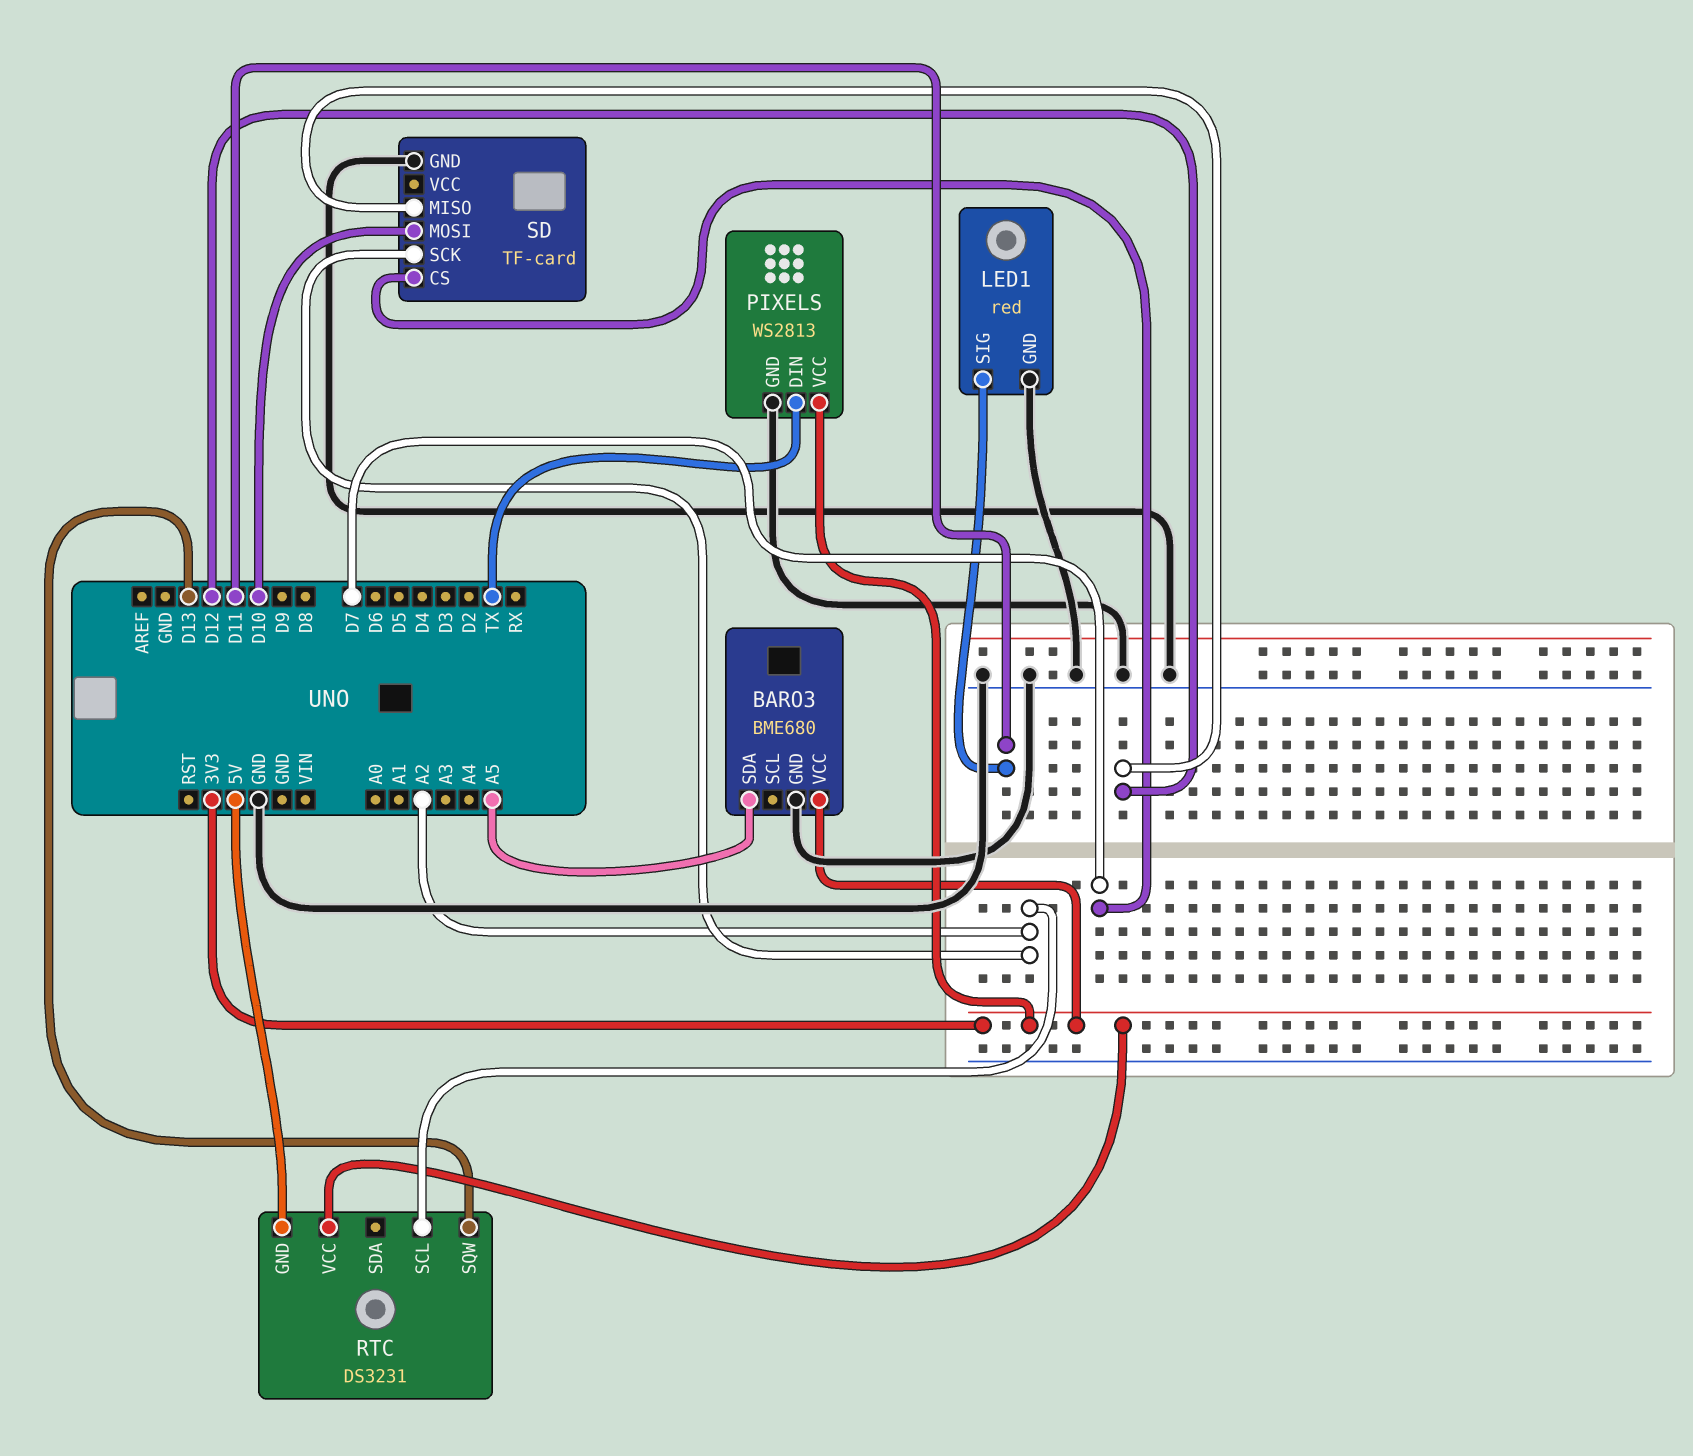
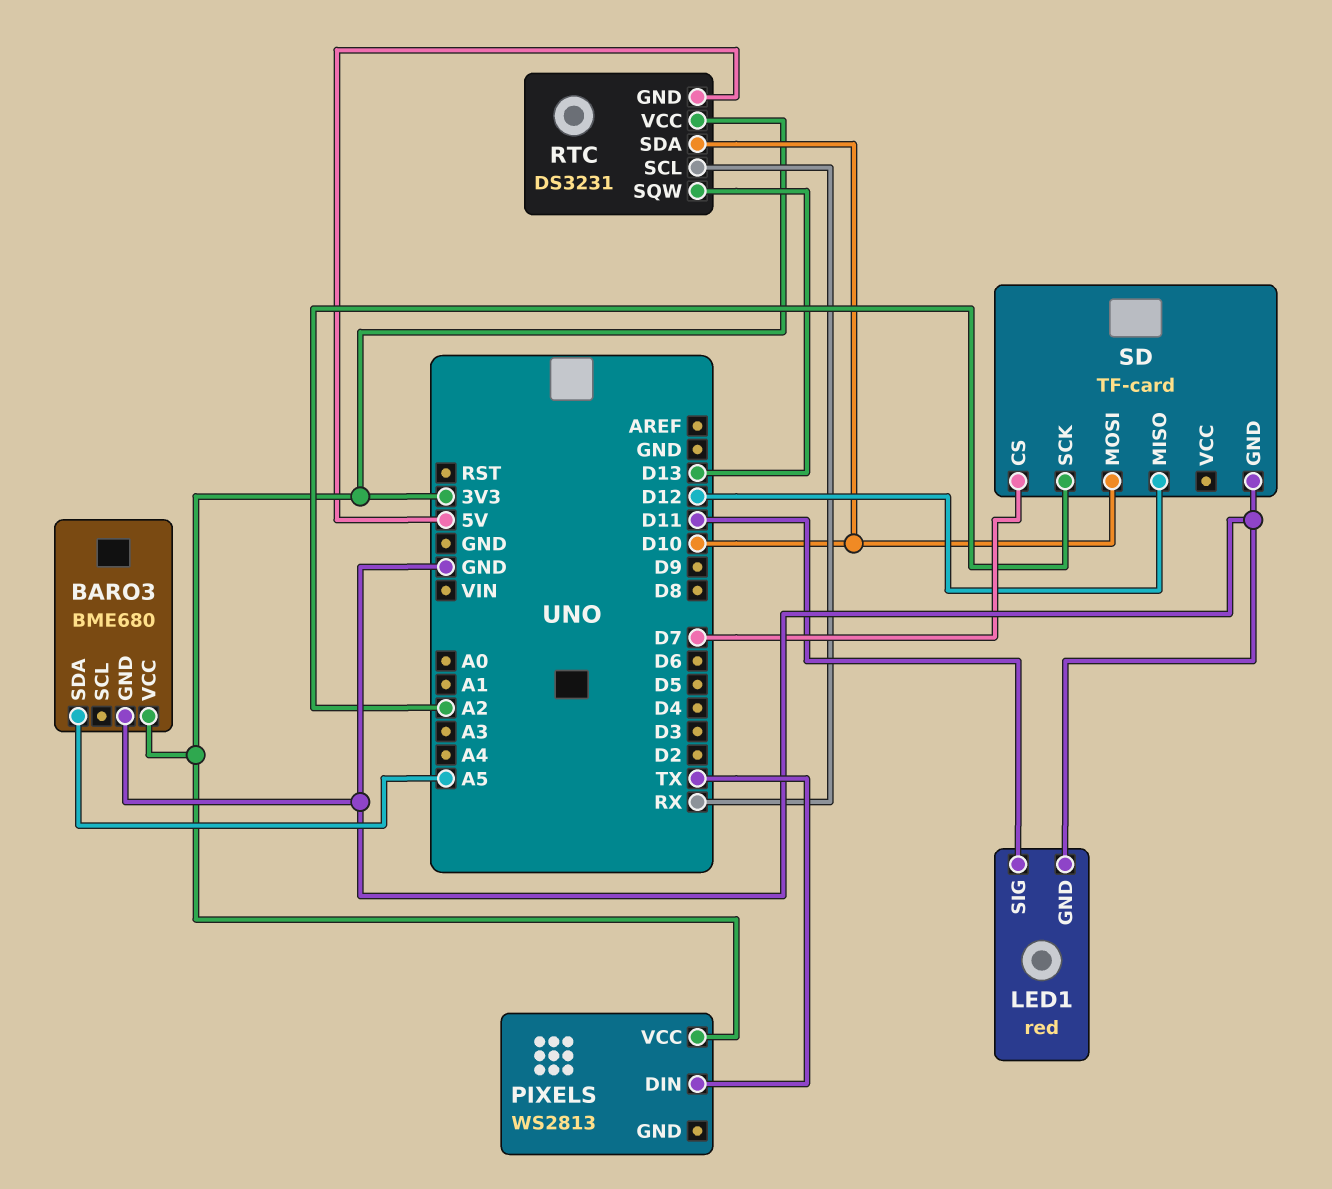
PIXELS pin GND: GND -> none
RTC pin SCL: A2 -> RX
RTC pin SDA: none -> D10

